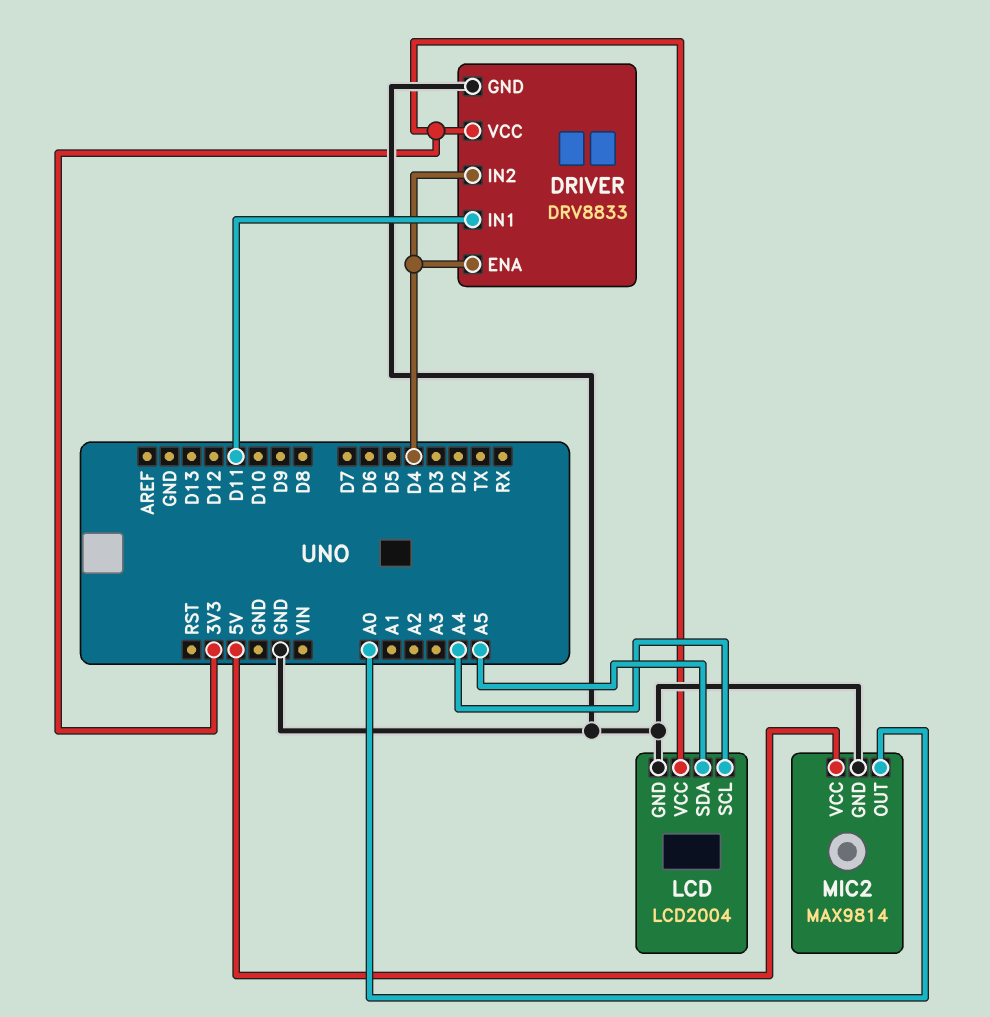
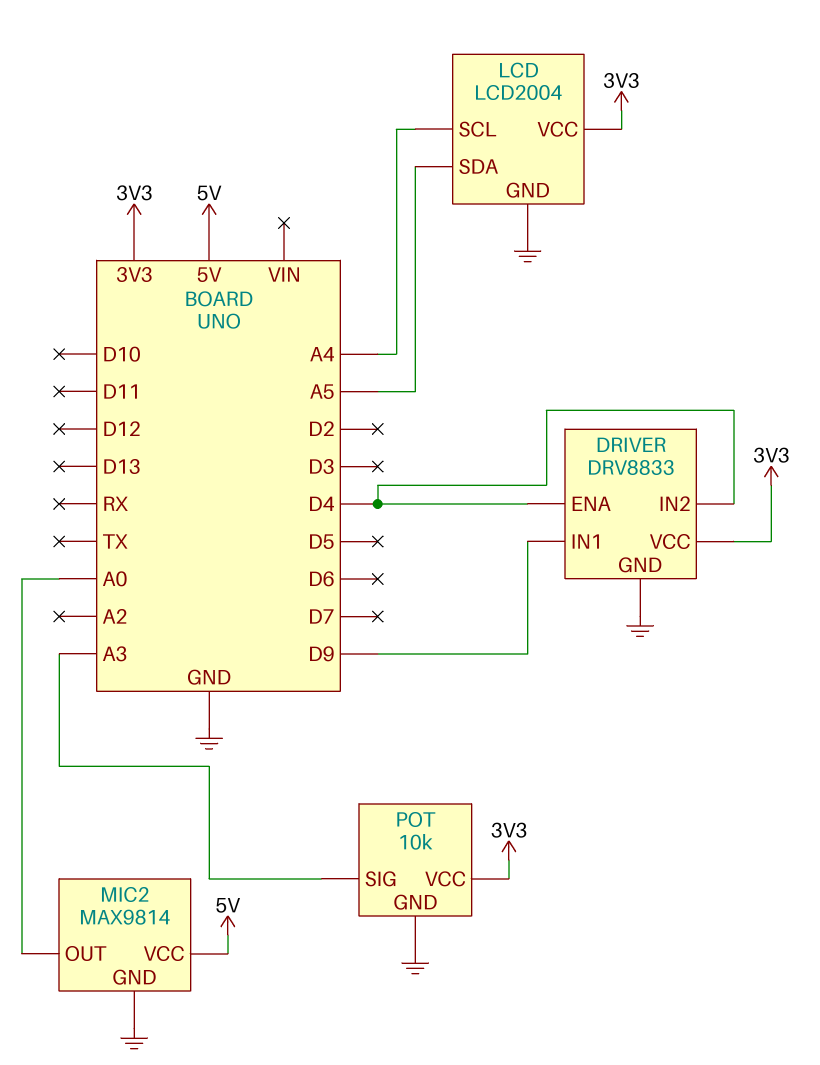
DRIVER pin IN1: D11 -> D9
POT: none -> 10k
POT pin GND: none -> GND
POT pin SIG: none -> A3
POT pin VCC: none -> 3V3

